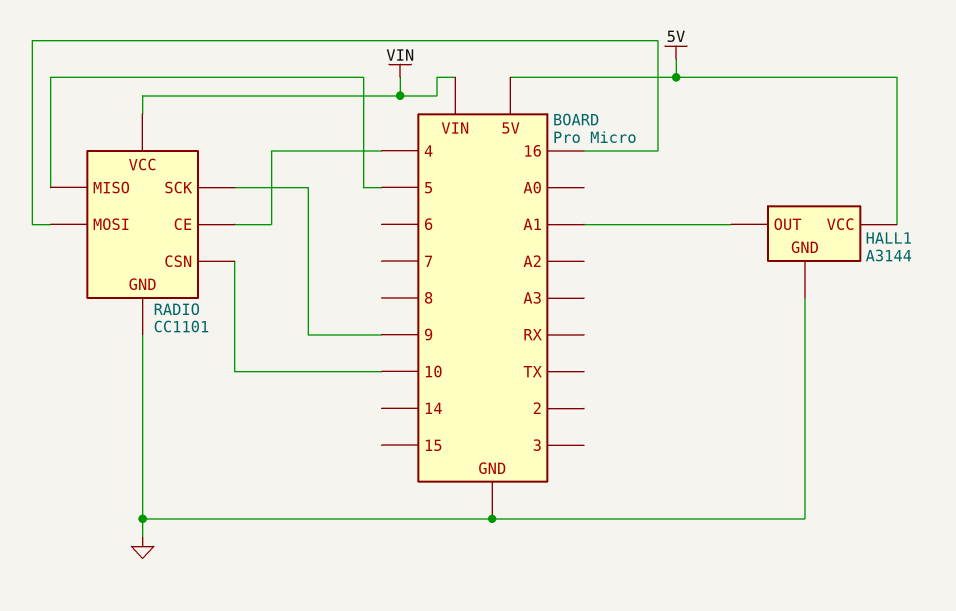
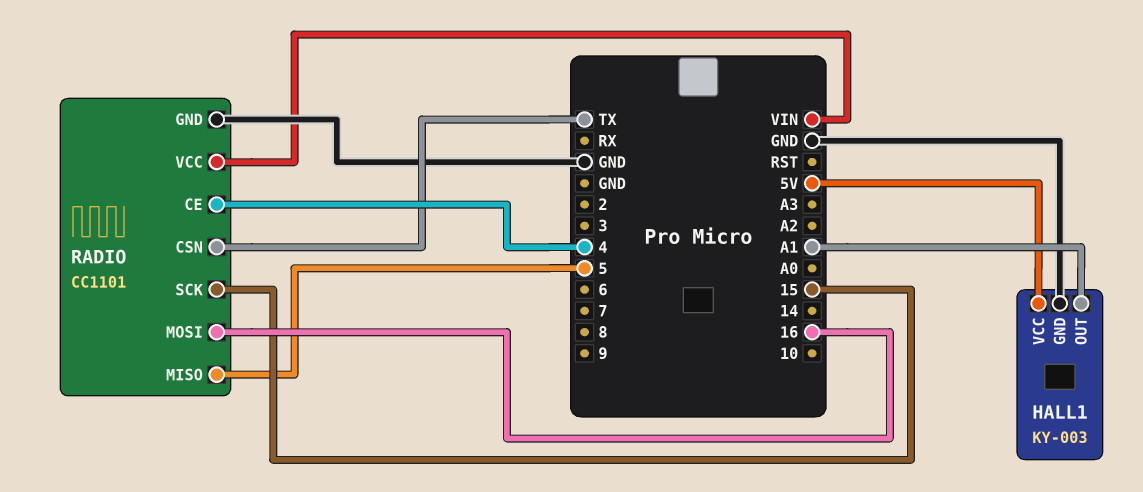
HALL1: A3144 -> KY-003
RADIO pin CSN: 10 -> TX
RADIO pin SCK: 9 -> 15

